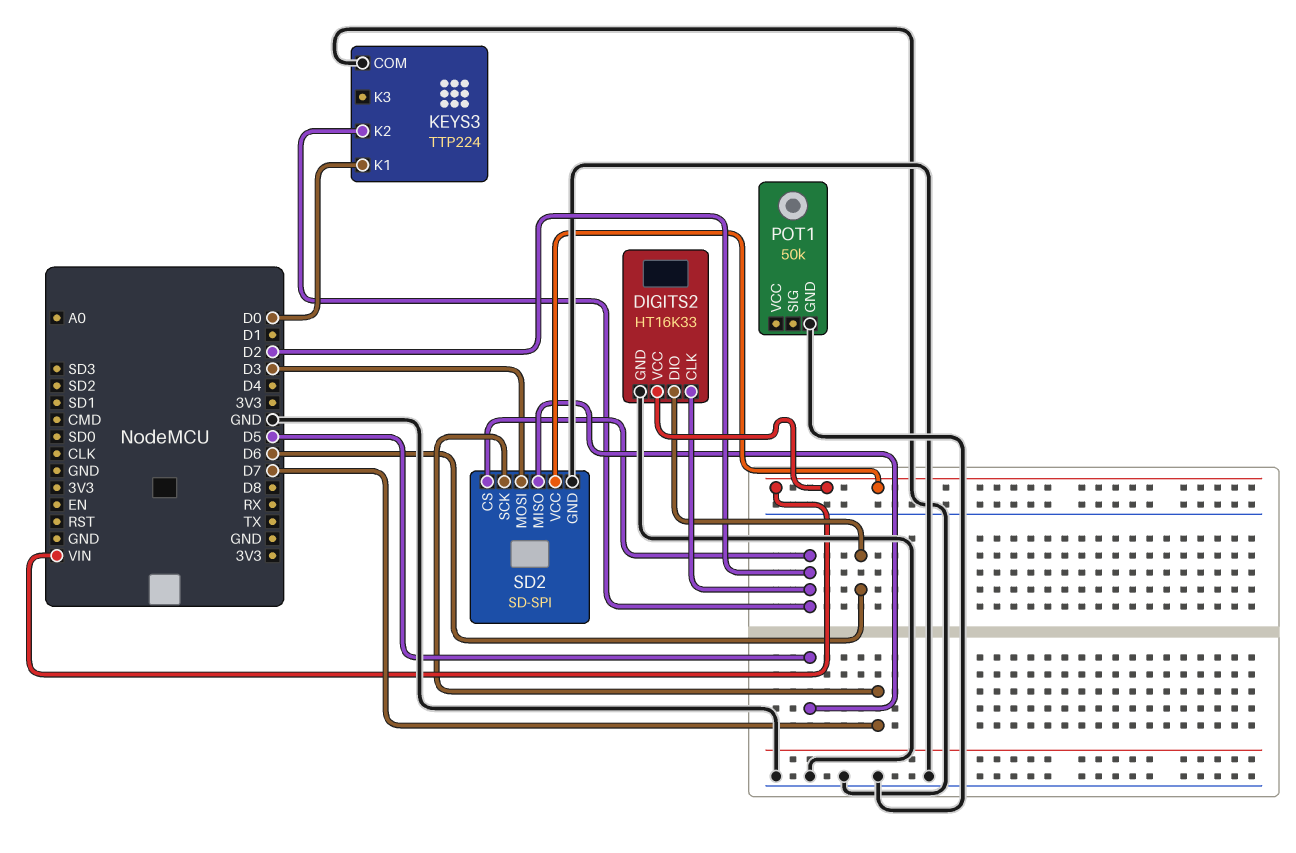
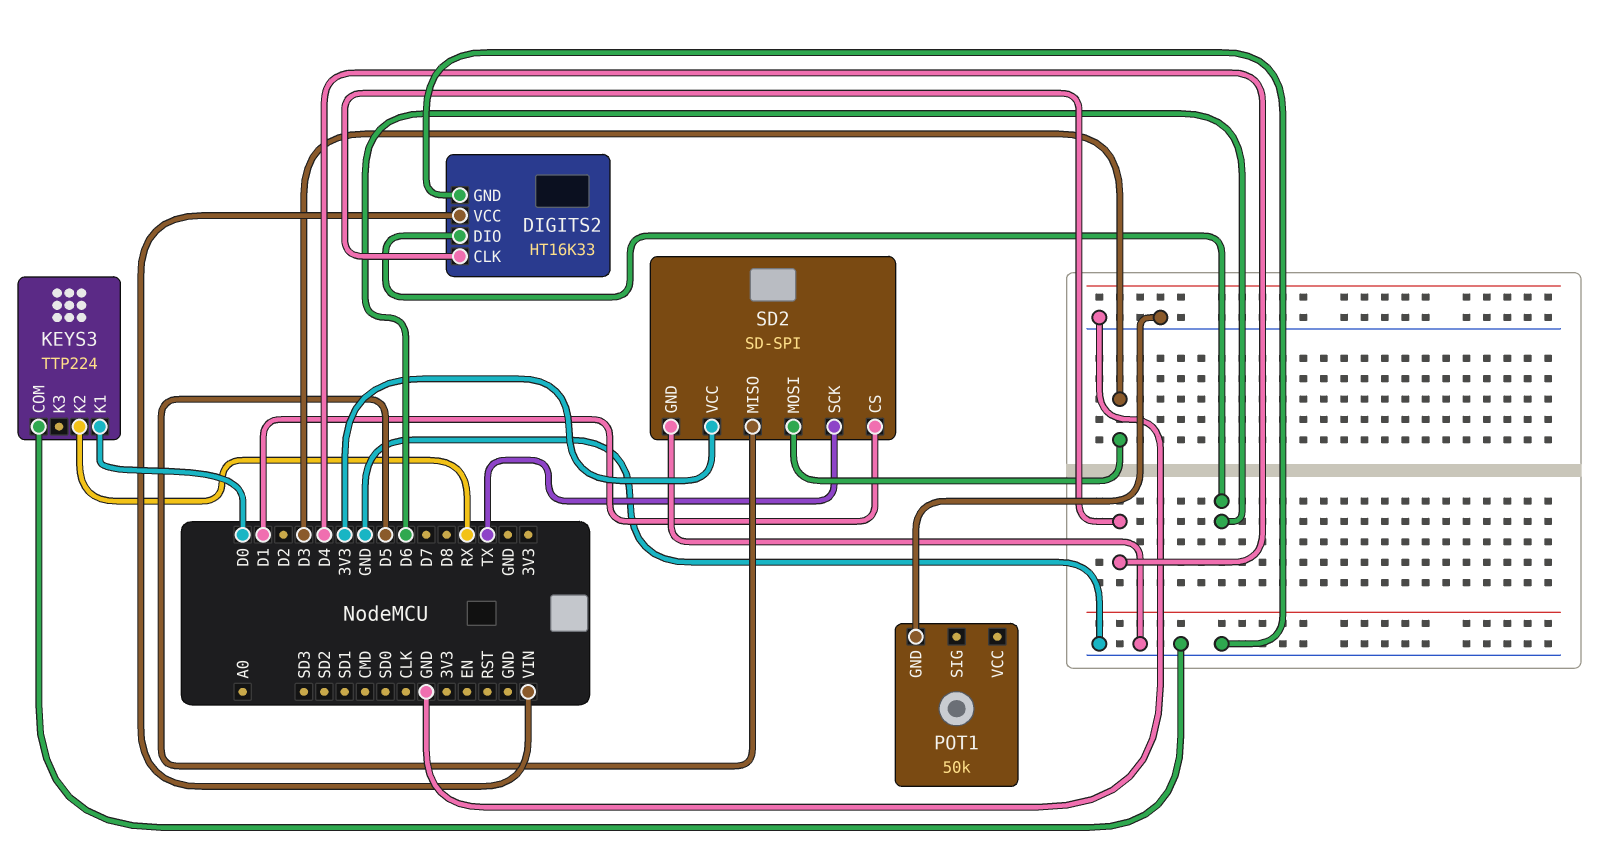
DIGITS2 pin CLK: D2 -> D4
KEYS3 pin K2: D2 -> RX
SD2 pin CS: D2 -> D1
SD2 pin SCK: D7 -> TX
SD2 pin VCC: VIN -> 3V3

